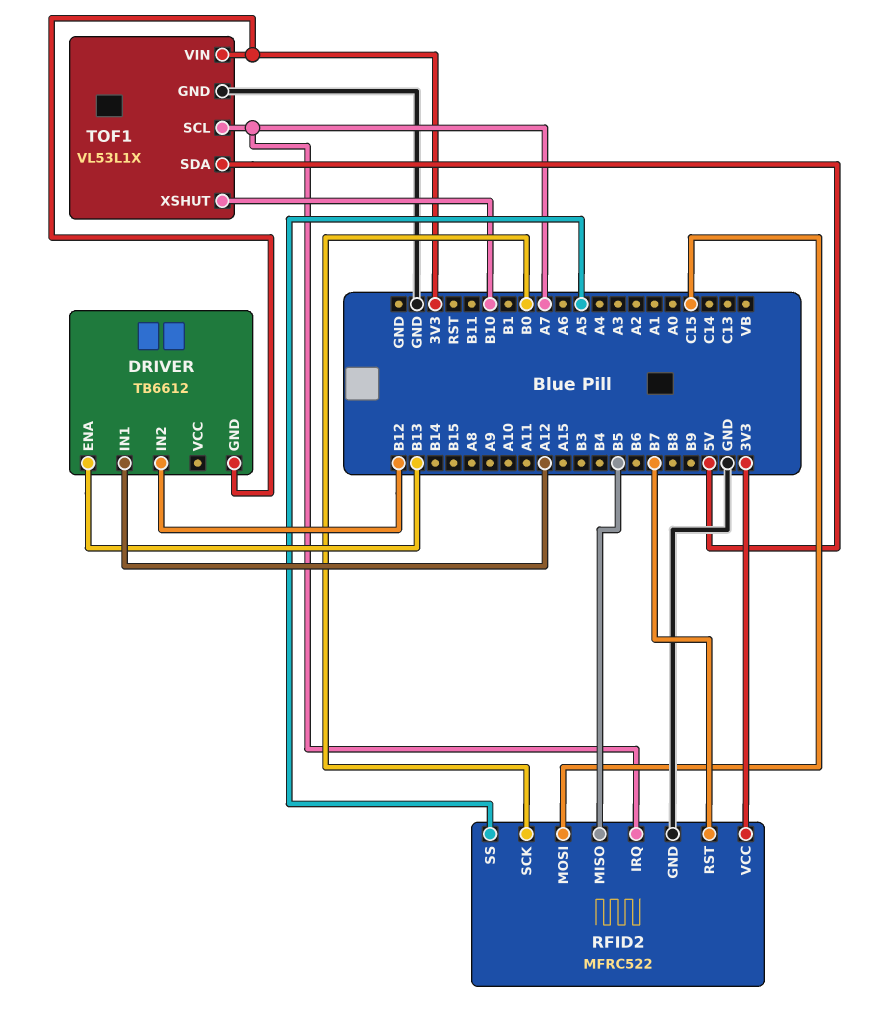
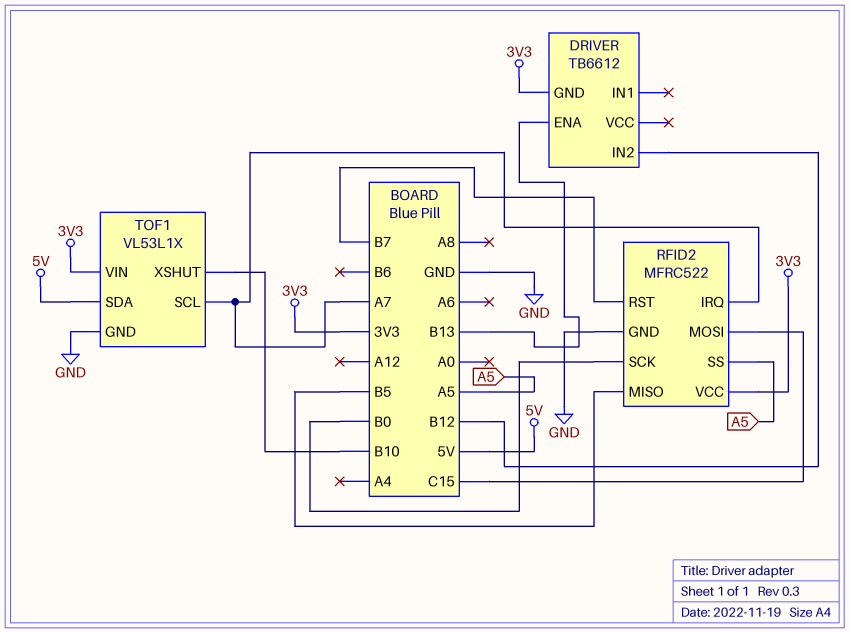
DRIVER pin IN1: A12 -> none

